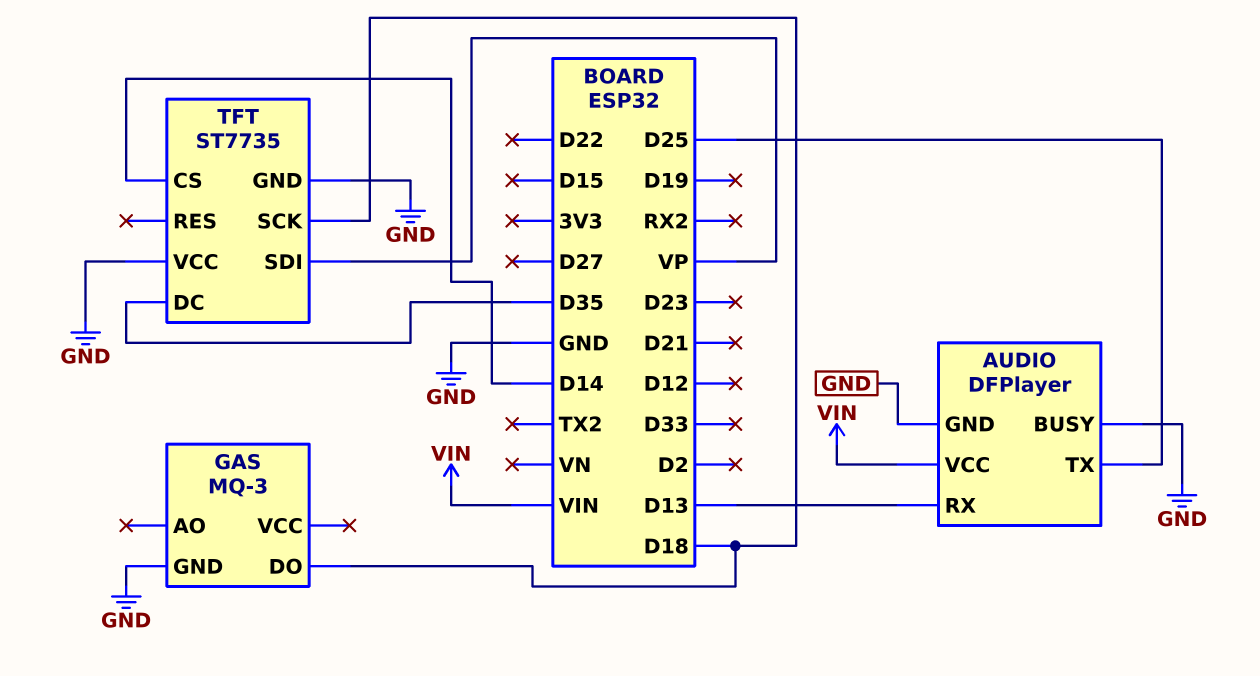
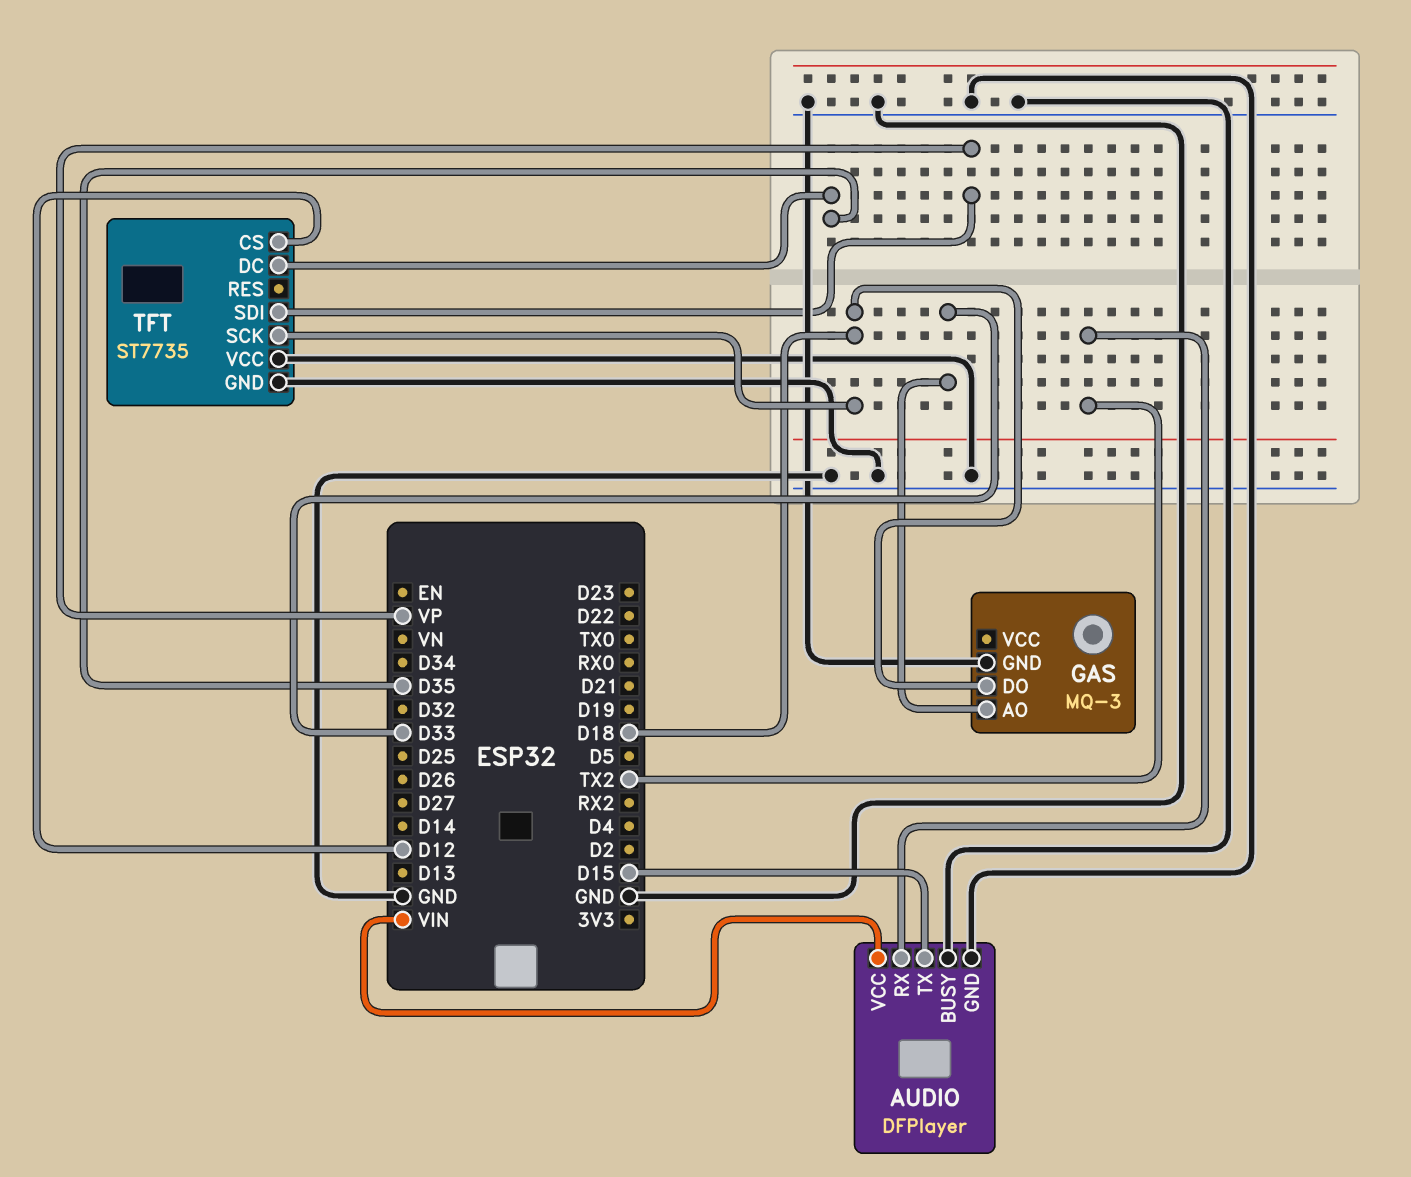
AUDIO pin RX: D13 -> TX2
AUDIO pin TX: D25 -> D15
GAS pin AO: none -> D33
TFT pin CS: D14 -> D12

